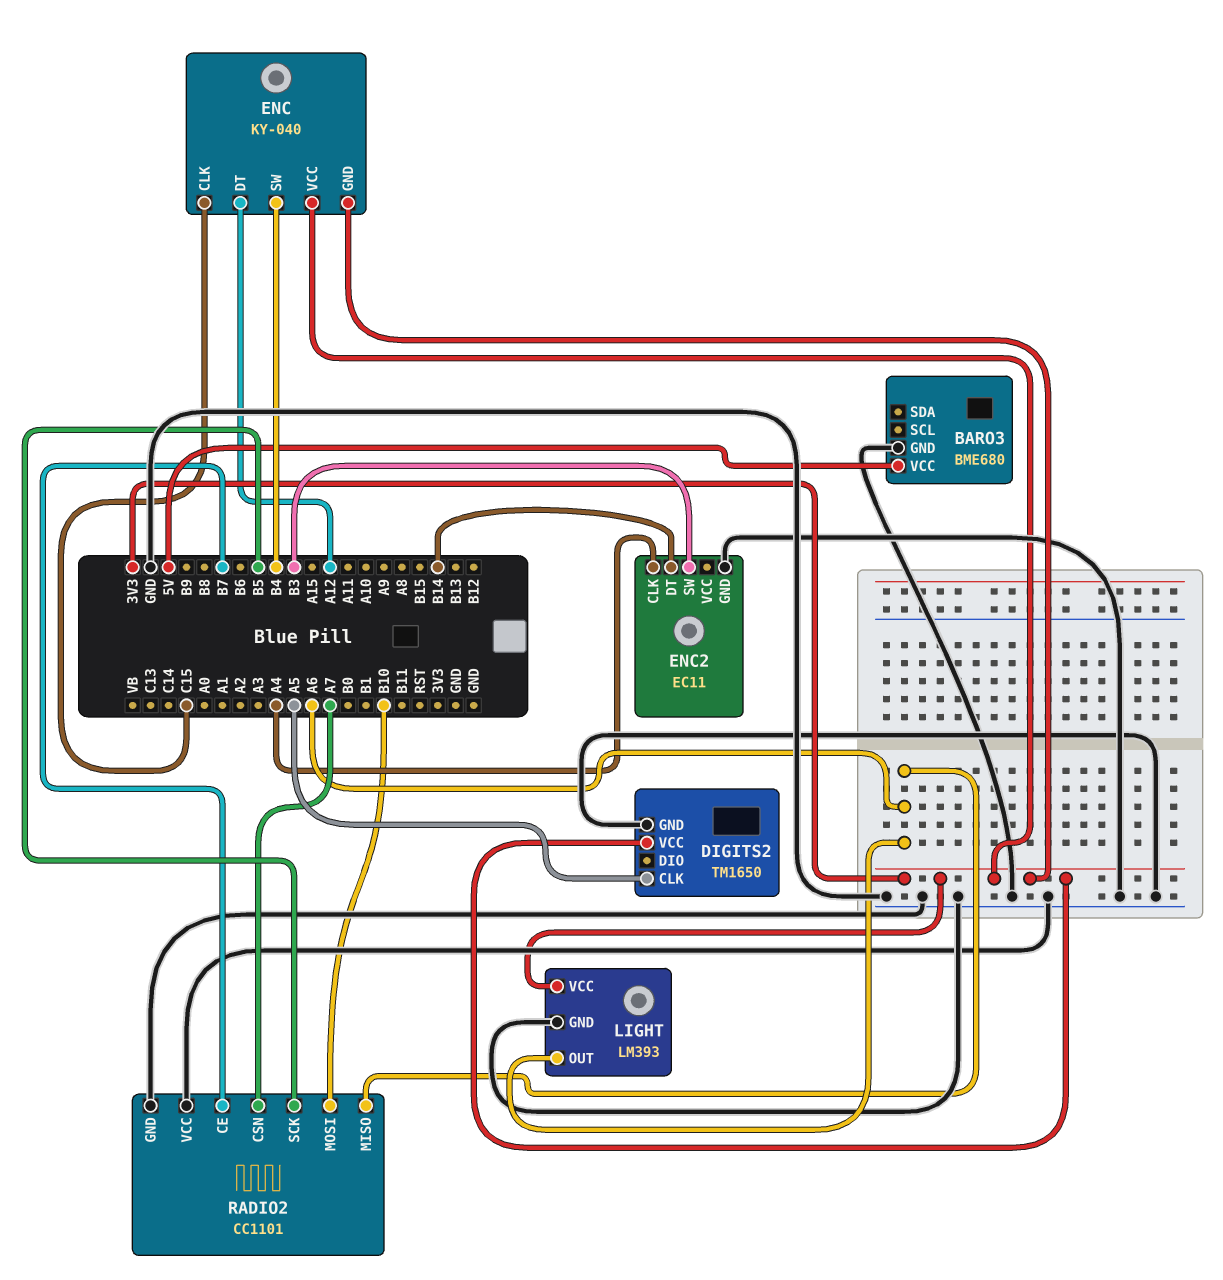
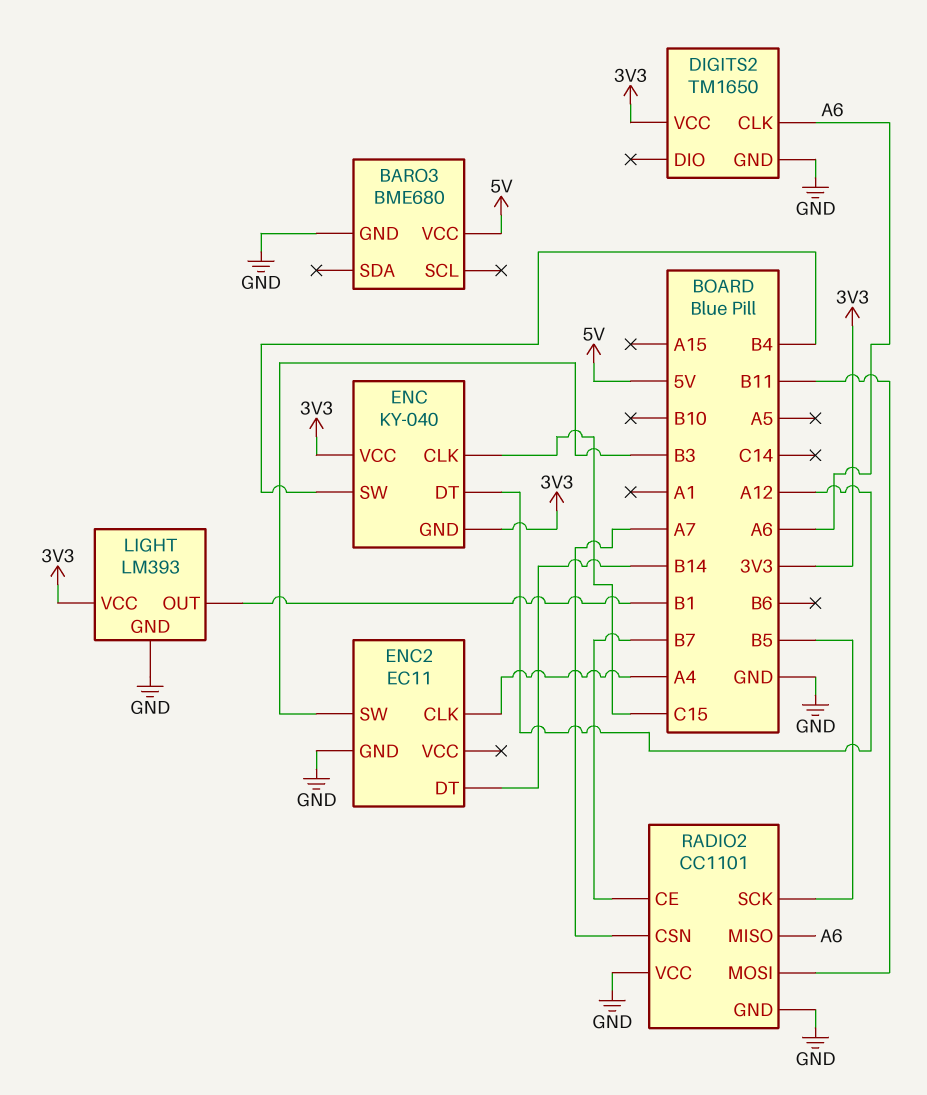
DIGITS2 pin CLK: A5 -> A6
LIGHT pin OUT: A6 -> B1
RADIO2 pin MOSI: B10 -> B11

